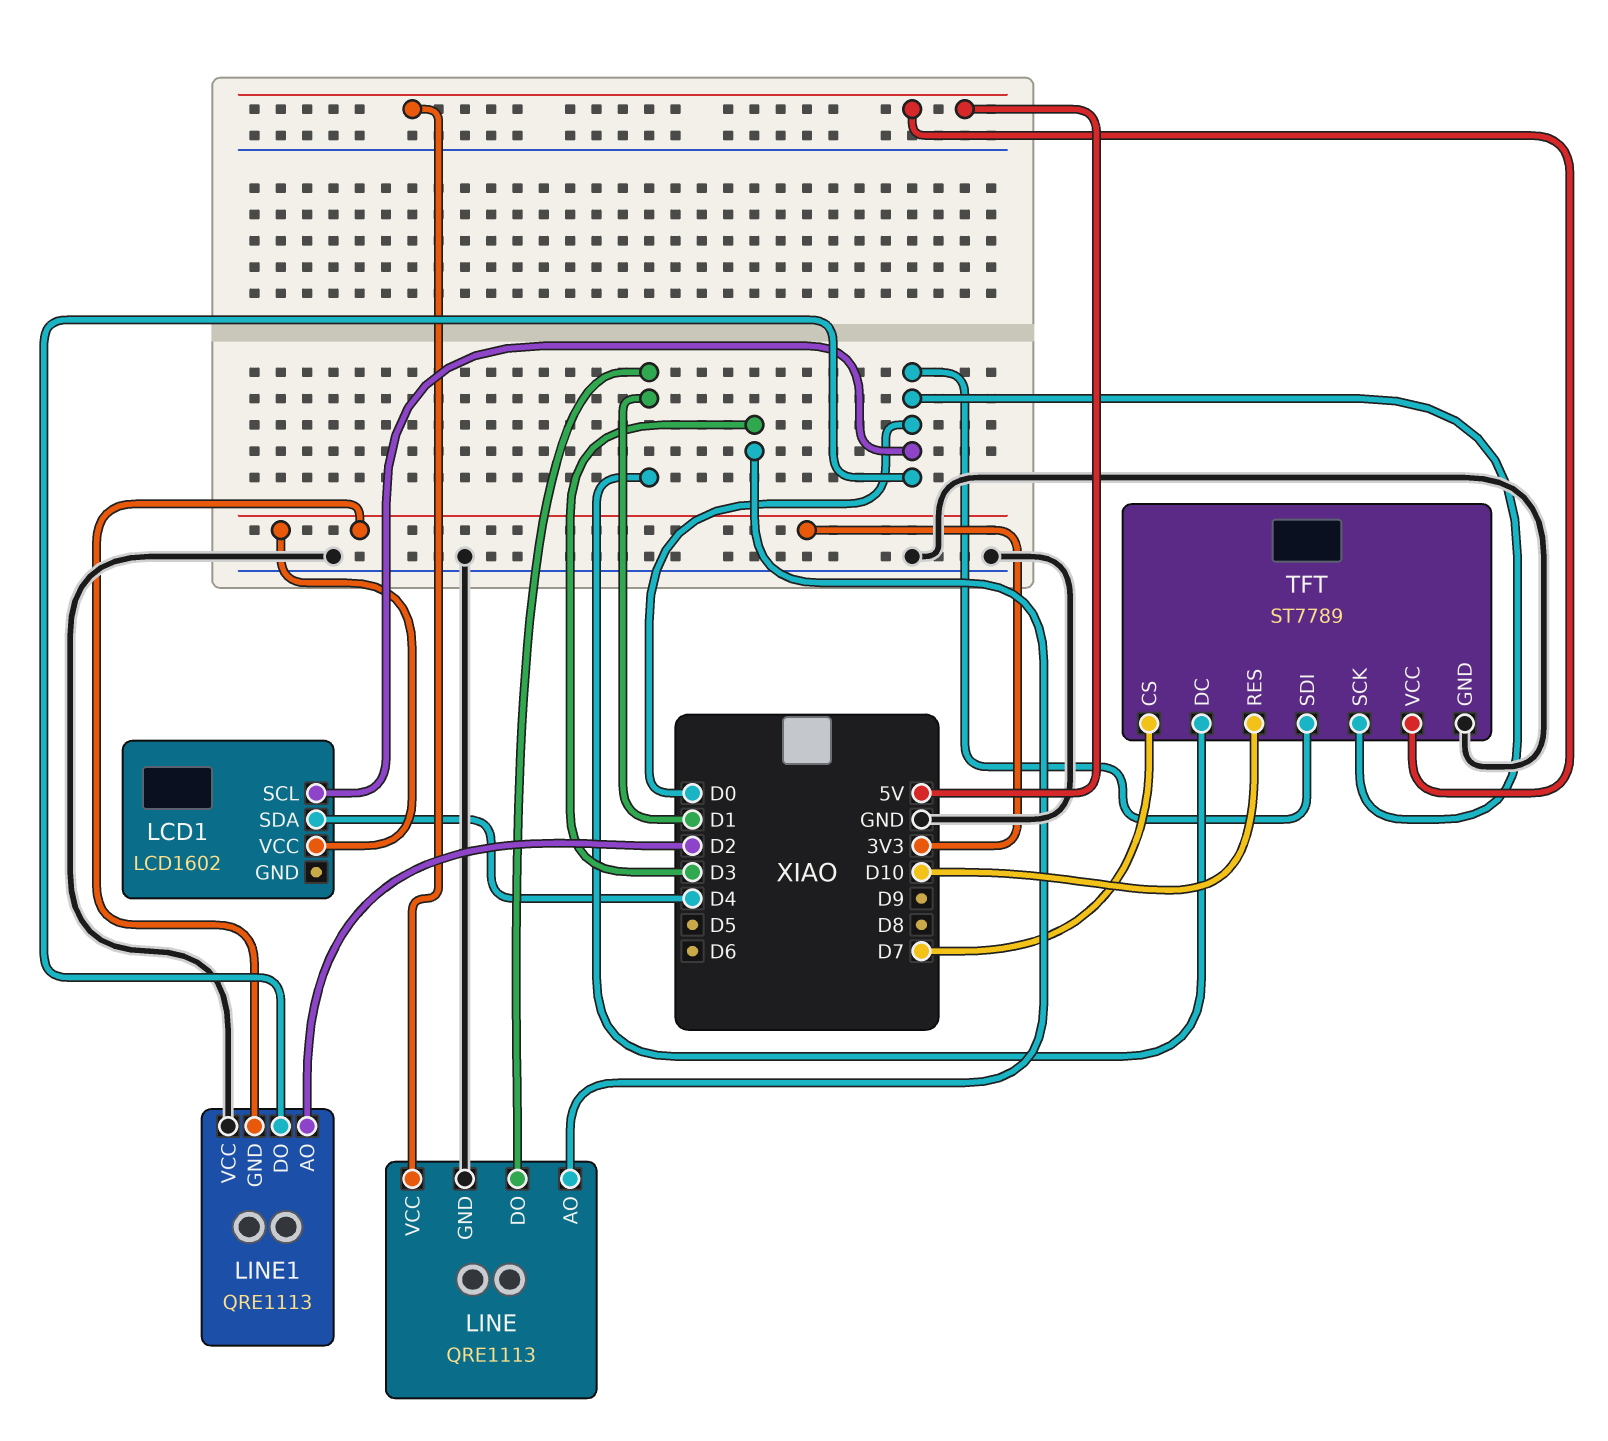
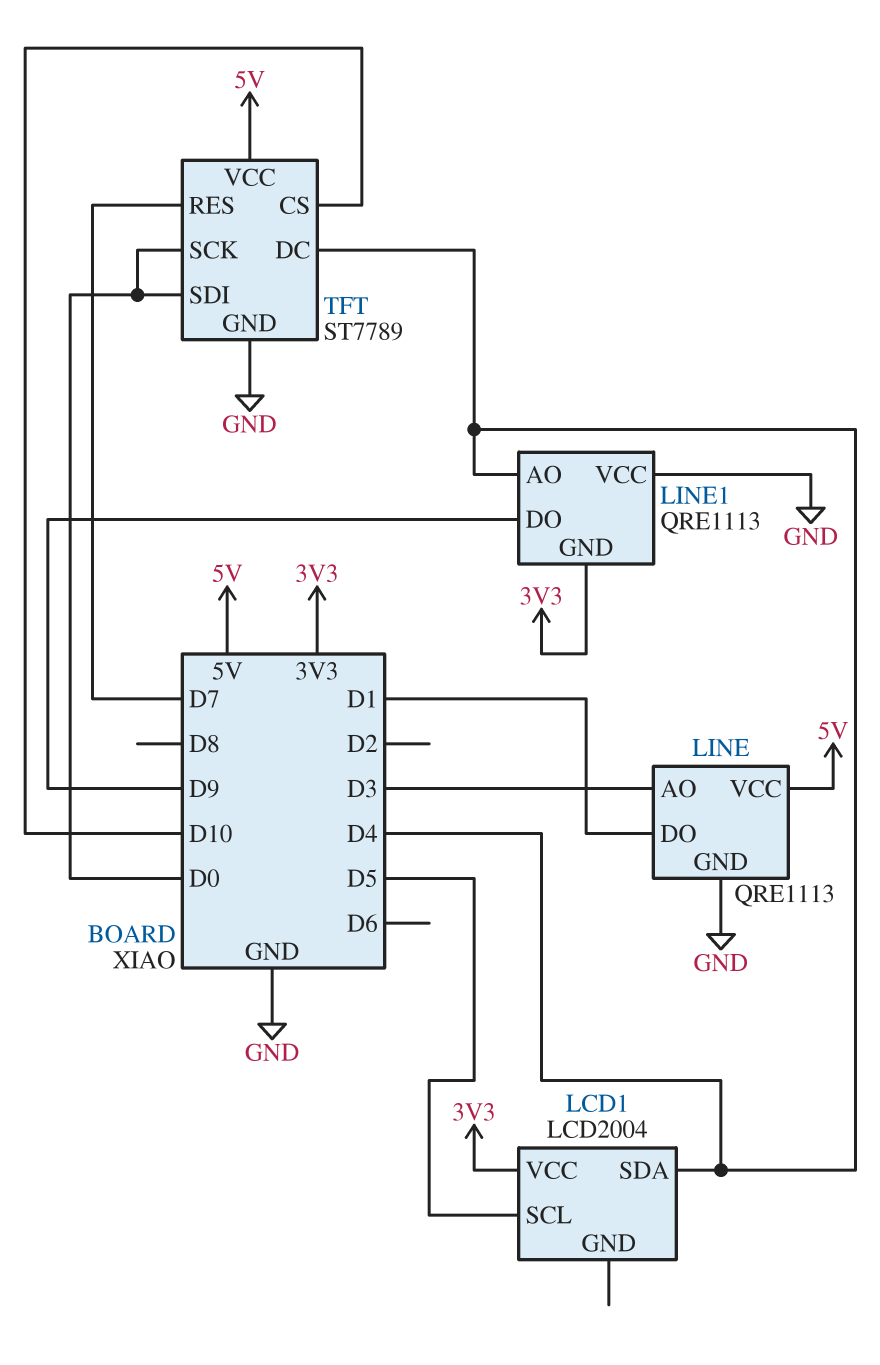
LCD1: LCD1602 -> LCD2004
LCD1 pin SCL: D0 -> D5
LINE1 pin AO: D2 -> D4
LINE1 pin DO: D0 -> D9
TFT pin CS: D7 -> D10
TFT pin DC: D1 -> D4
TFT pin RES: D10 -> D7

